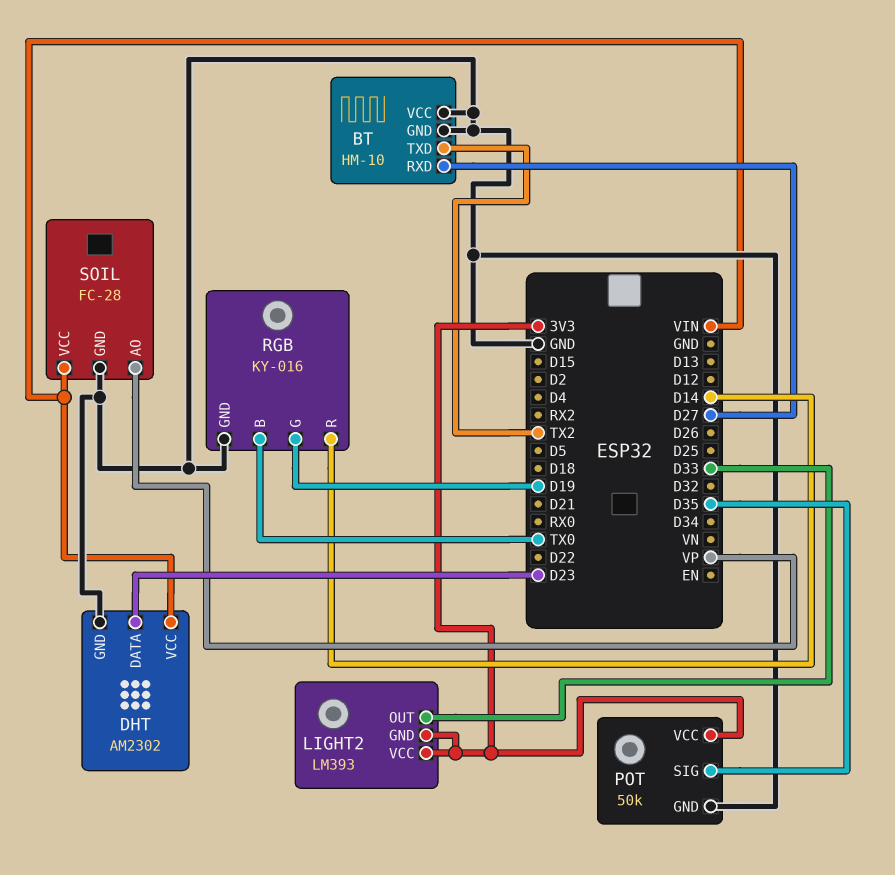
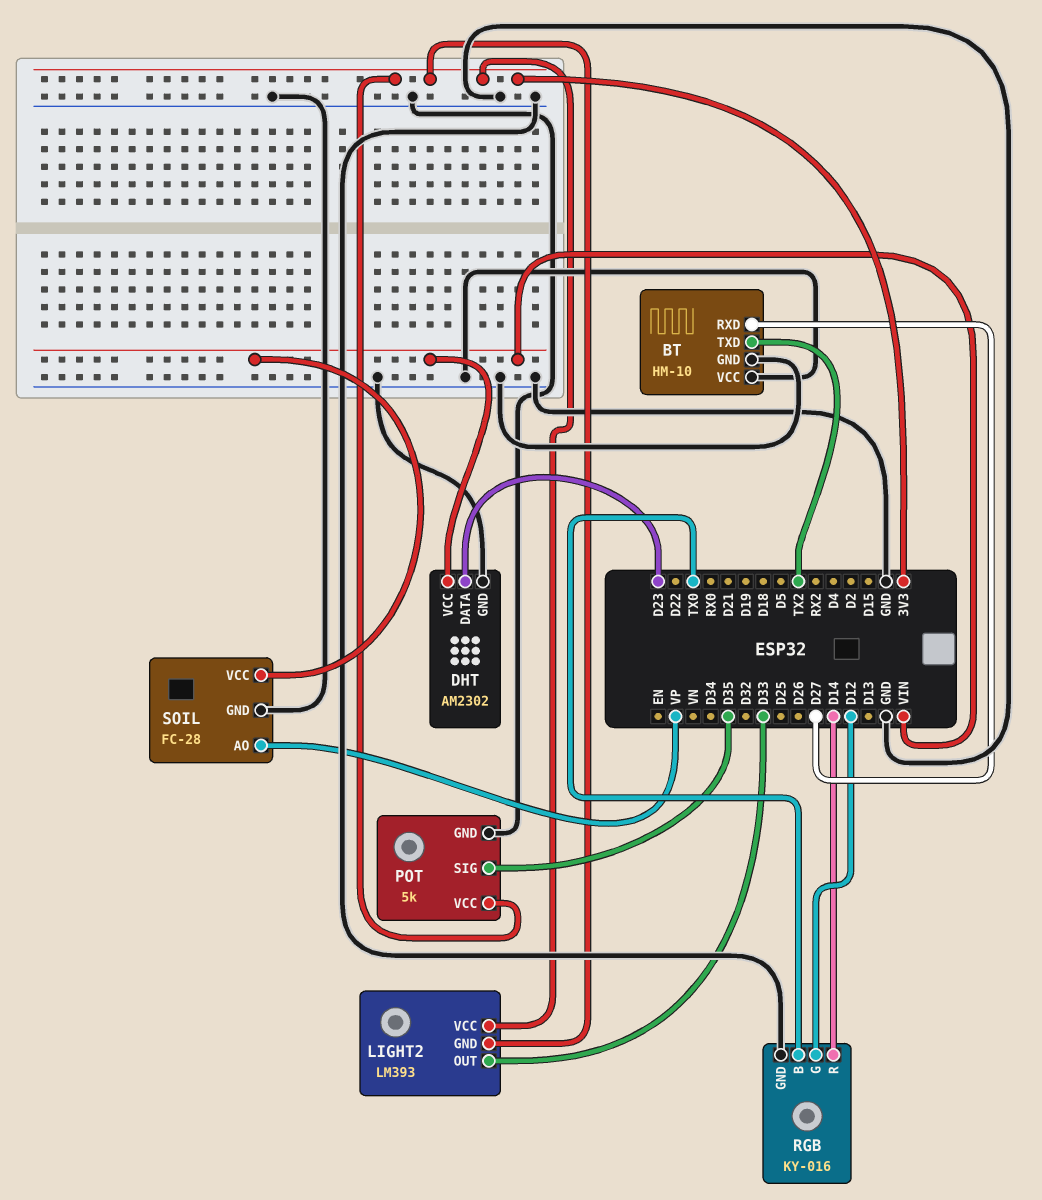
POT: 50k -> 5k
RGB pin G: D19 -> D12

